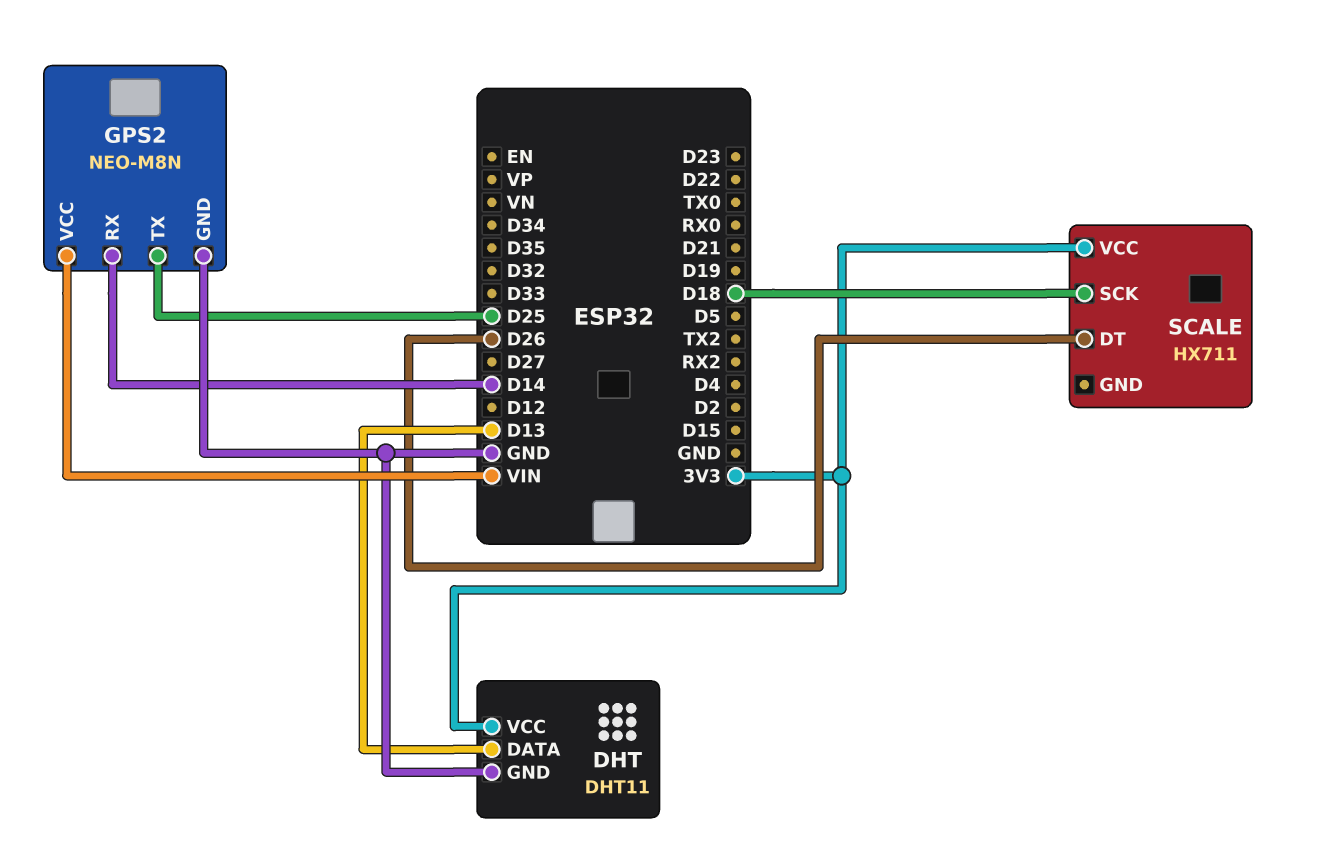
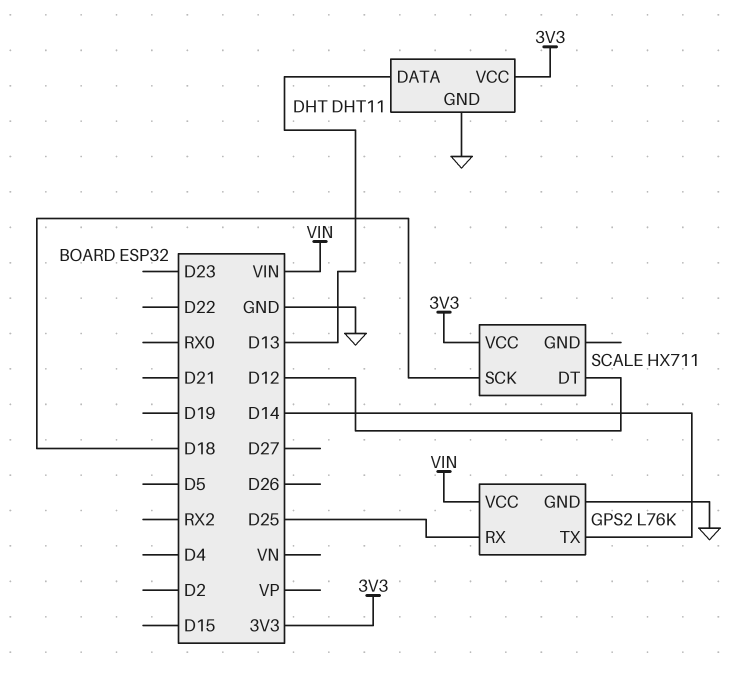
GPS2: NEO-M8N -> L76K
GPS2 pin RX: D14 -> D25
GPS2 pin TX: D25 -> D14
SCALE pin DT: D26 -> D12

